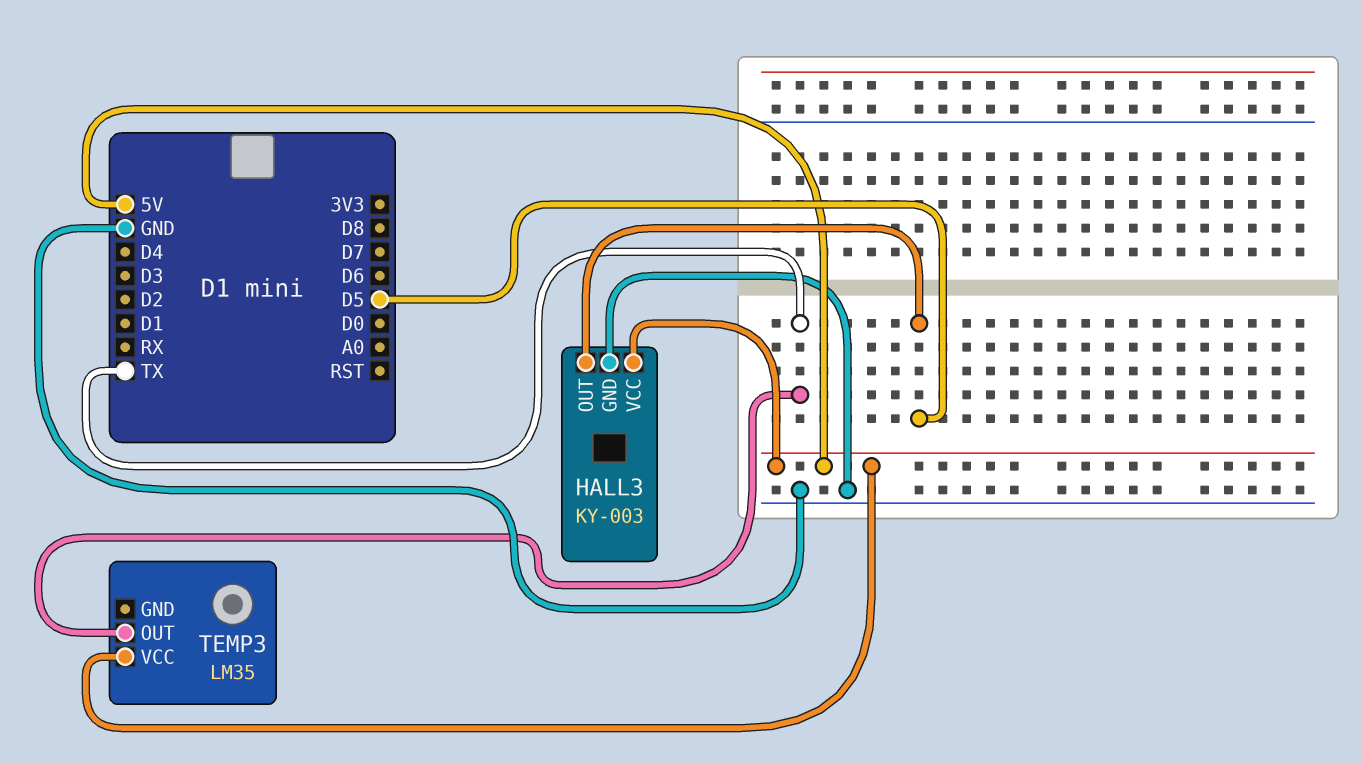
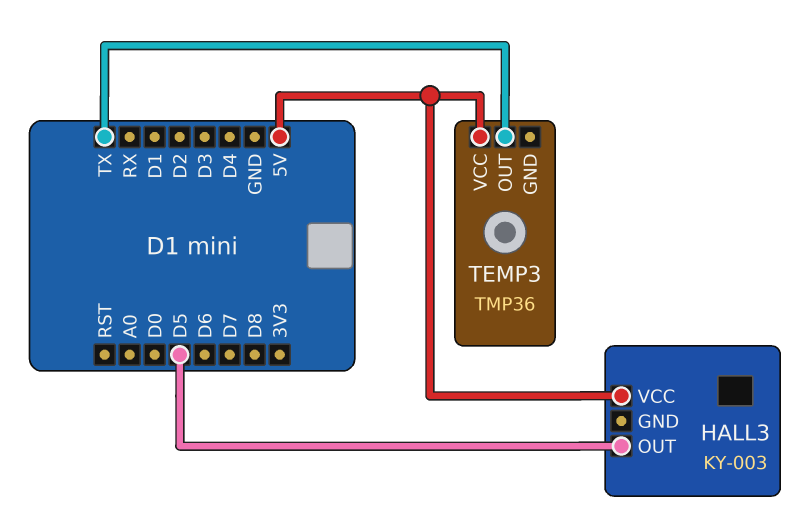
HALL3 pin GND: GND -> none
TEMP3: LM35 -> TMP36

